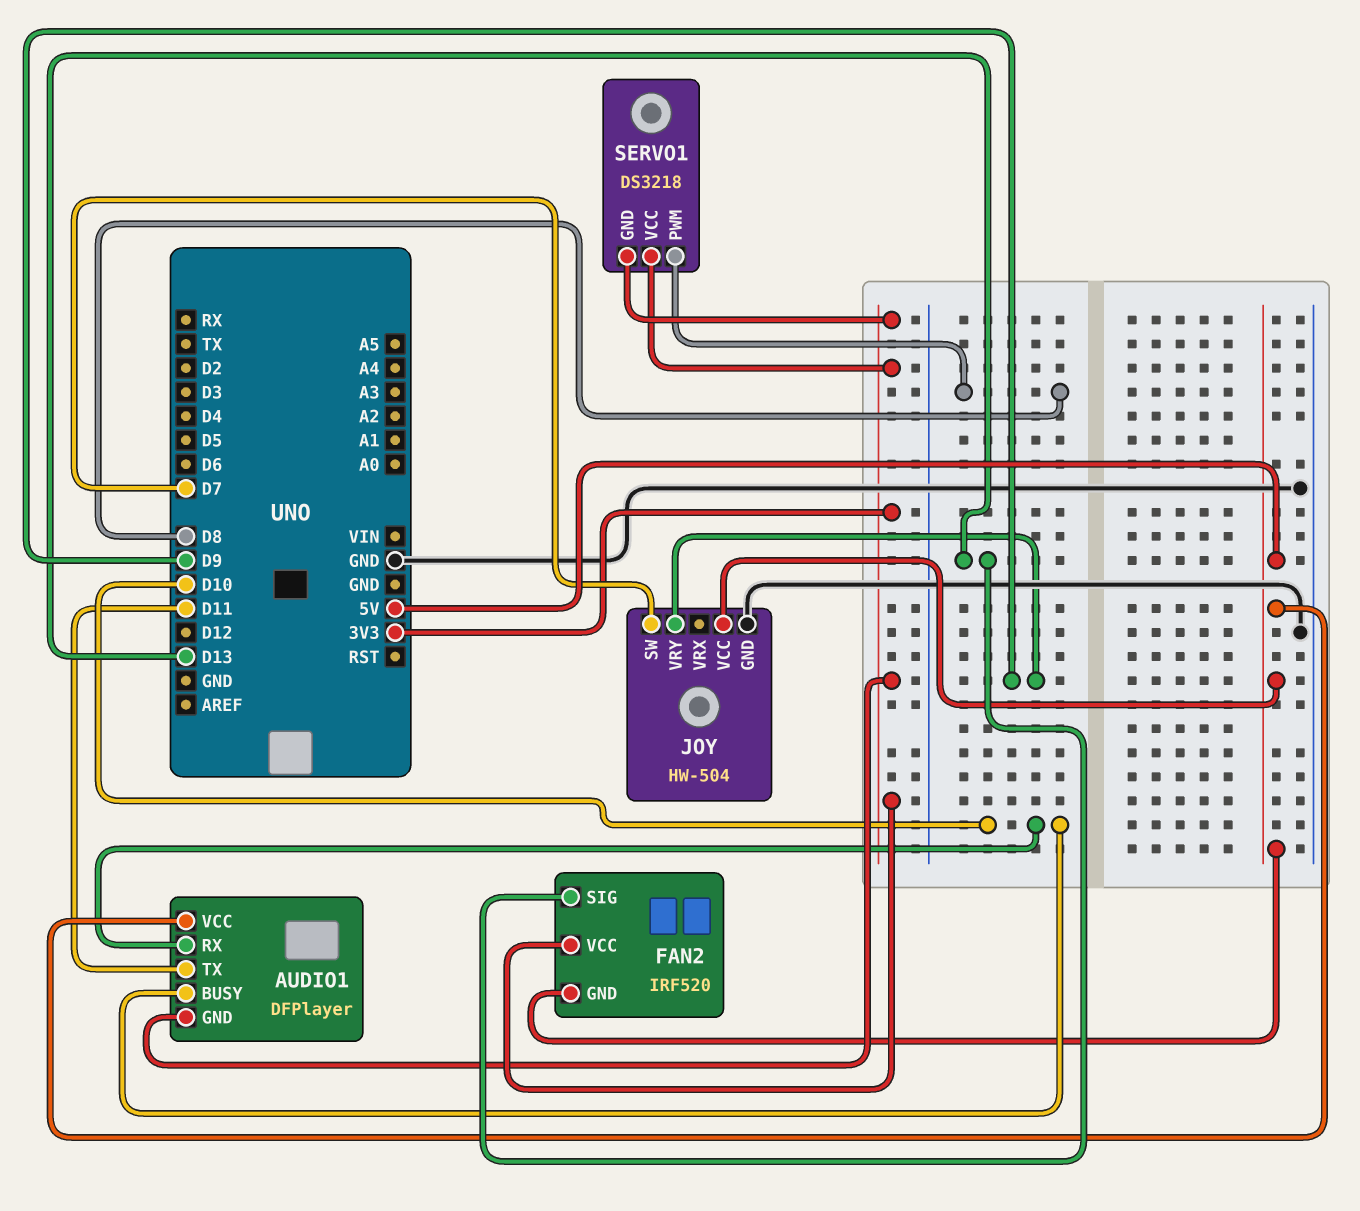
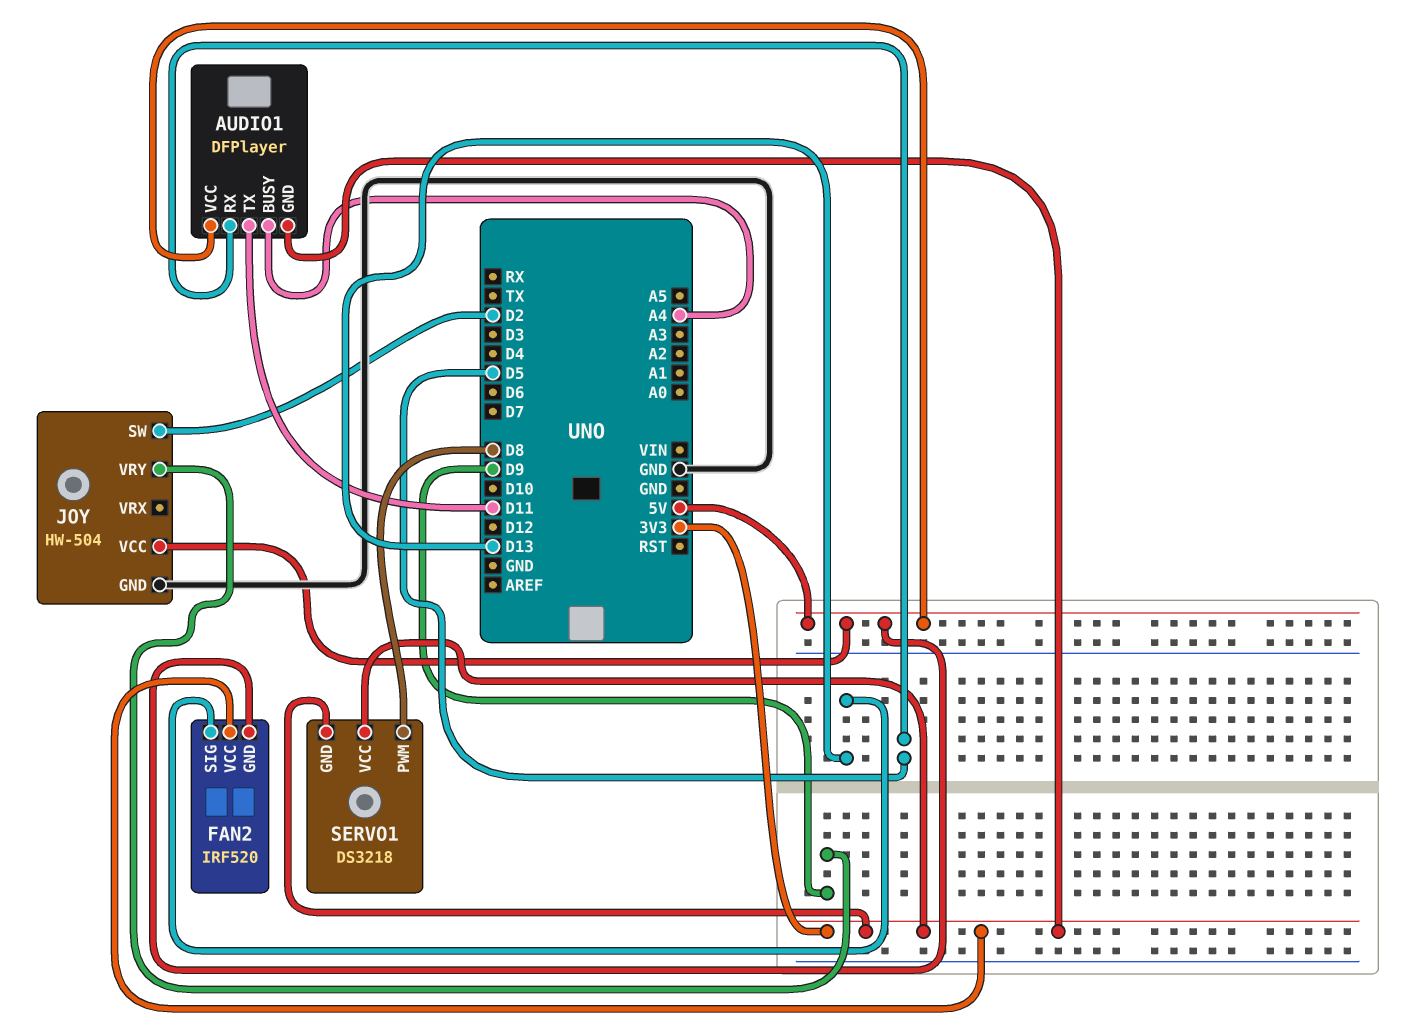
AUDIO1 pin BUSY: D10 -> A4
AUDIO1 pin RX: D10 -> D5
JOY pin SW: D7 -> D2

